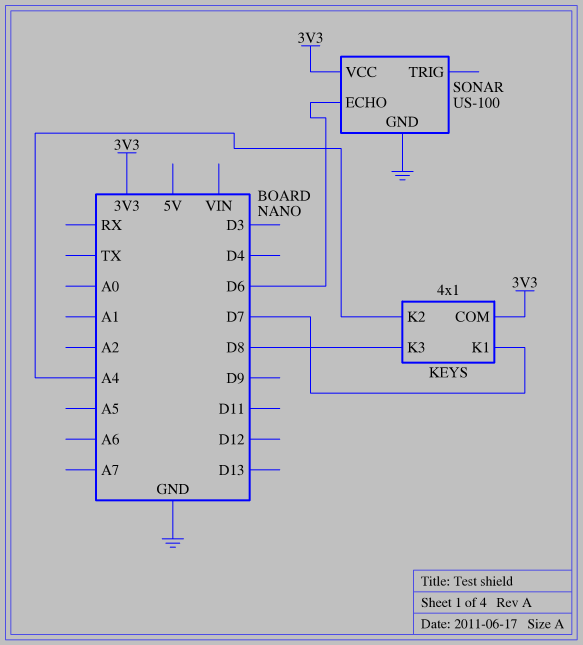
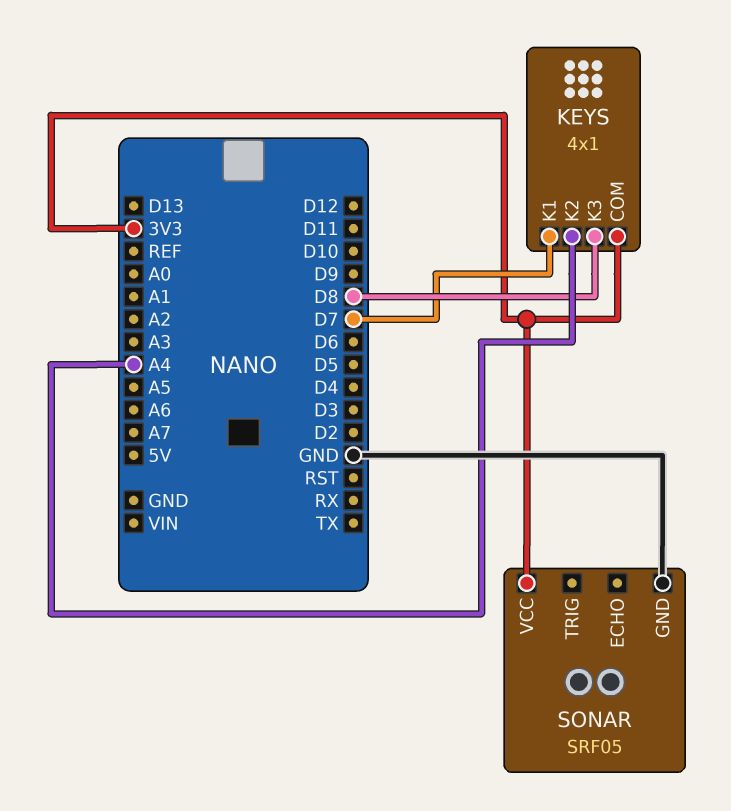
SONAR: US-100 -> SRF05
SONAR pin ECHO: D6 -> none

